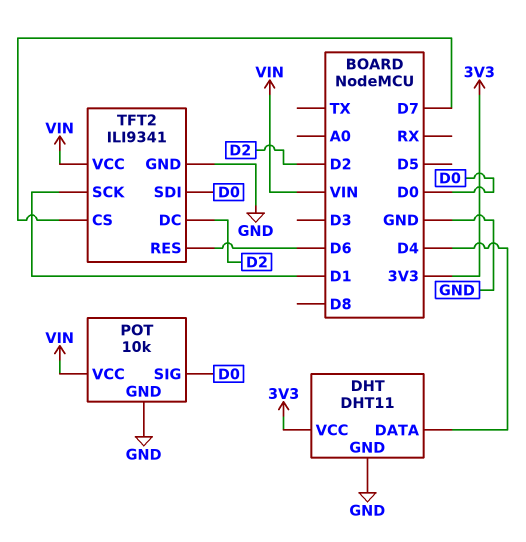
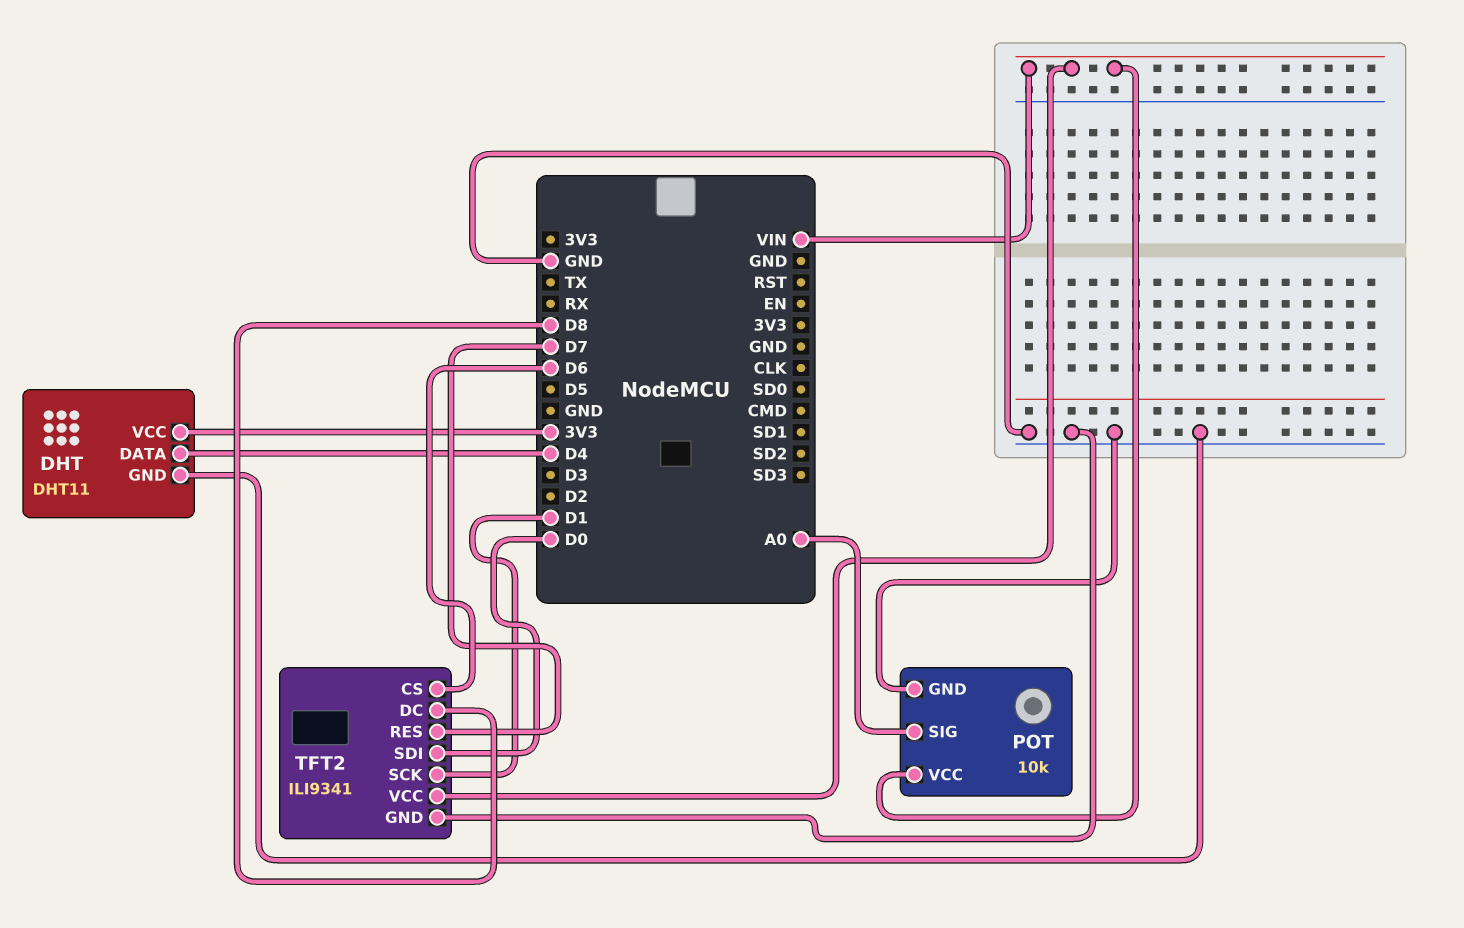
POT pin SIG: D0 -> A0
TFT2 pin CS: D7 -> D6
TFT2 pin DC: D2 -> D8
TFT2 pin RES: D6 -> D7

